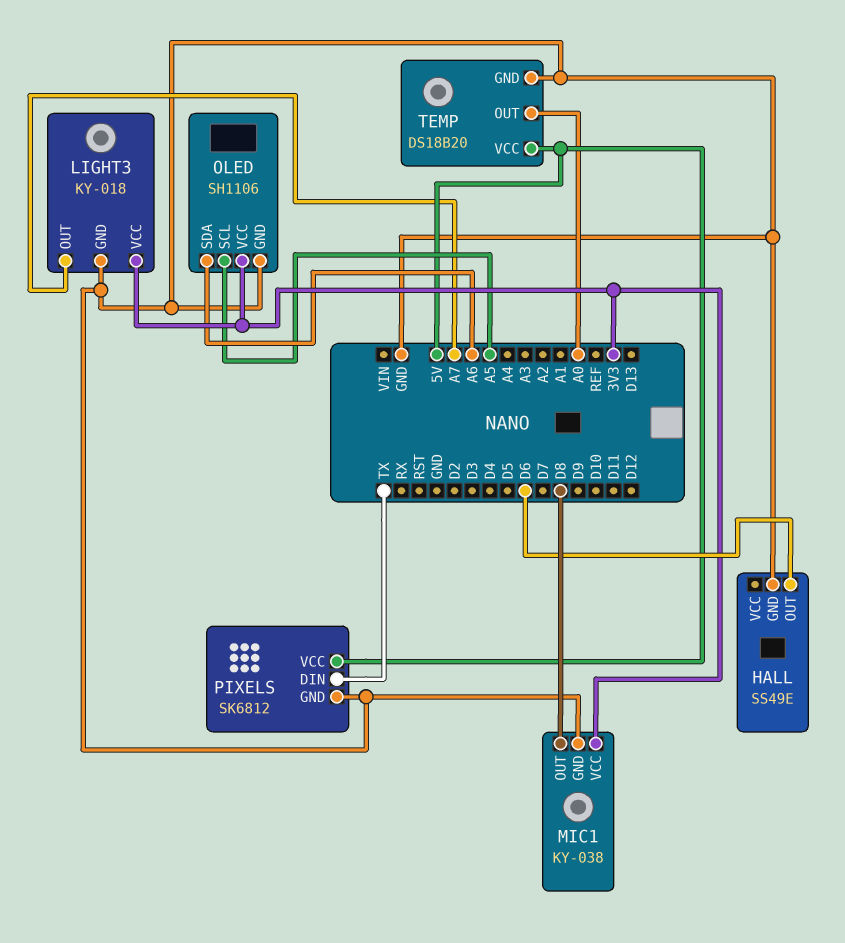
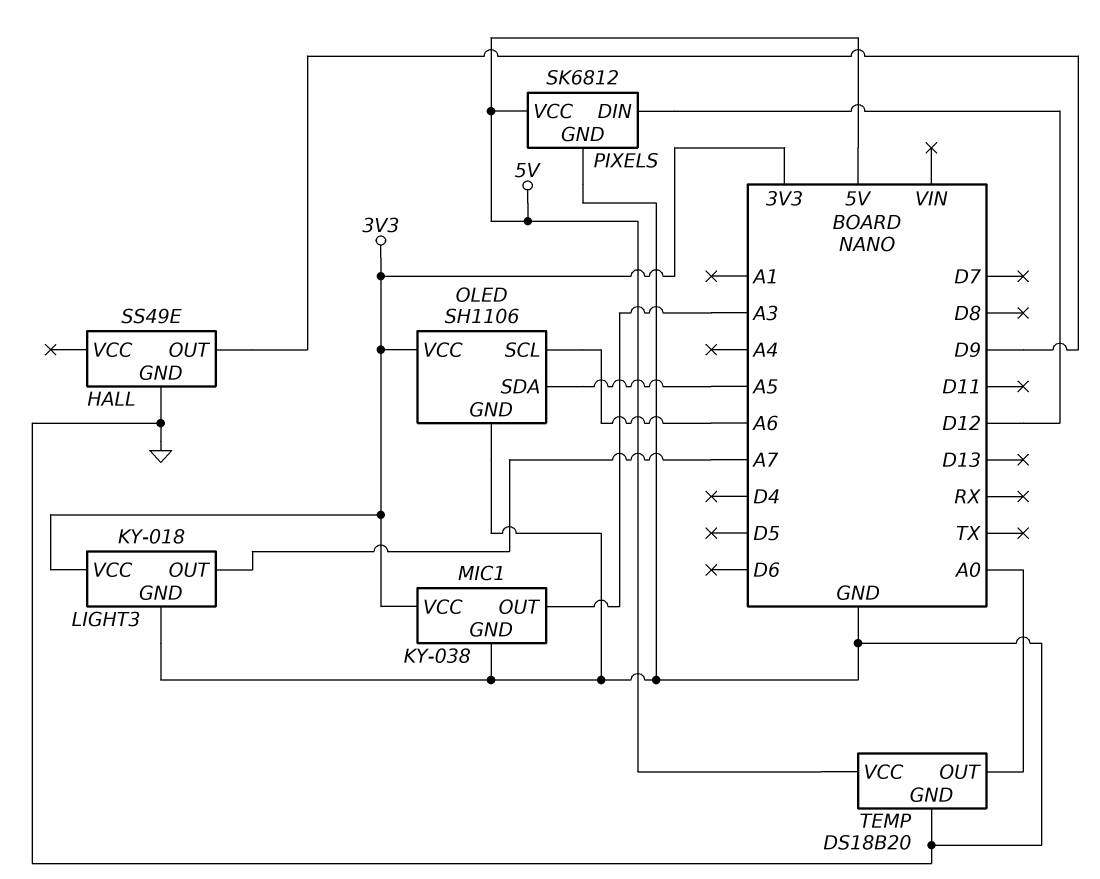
HALL pin OUT: D6 -> D9
MIC1 pin OUT: D8 -> A3
OLED pin SCL: A5 -> A6
OLED pin SDA: A6 -> A5
PIXELS pin DIN: TX -> D12

